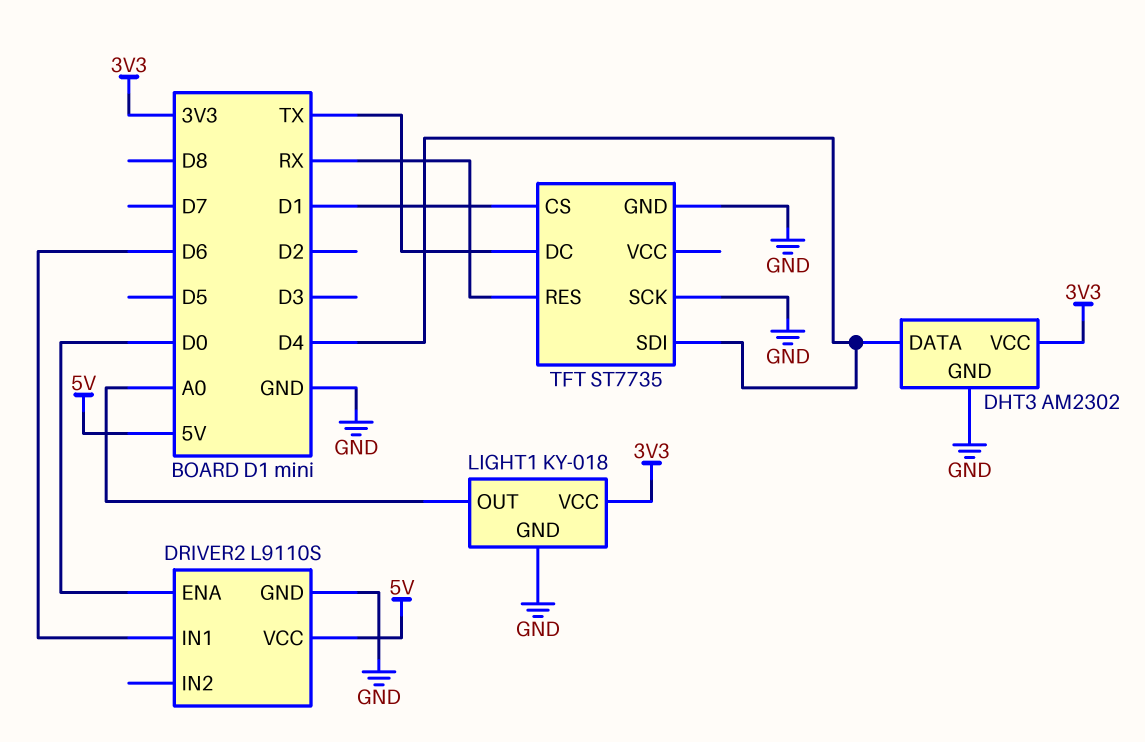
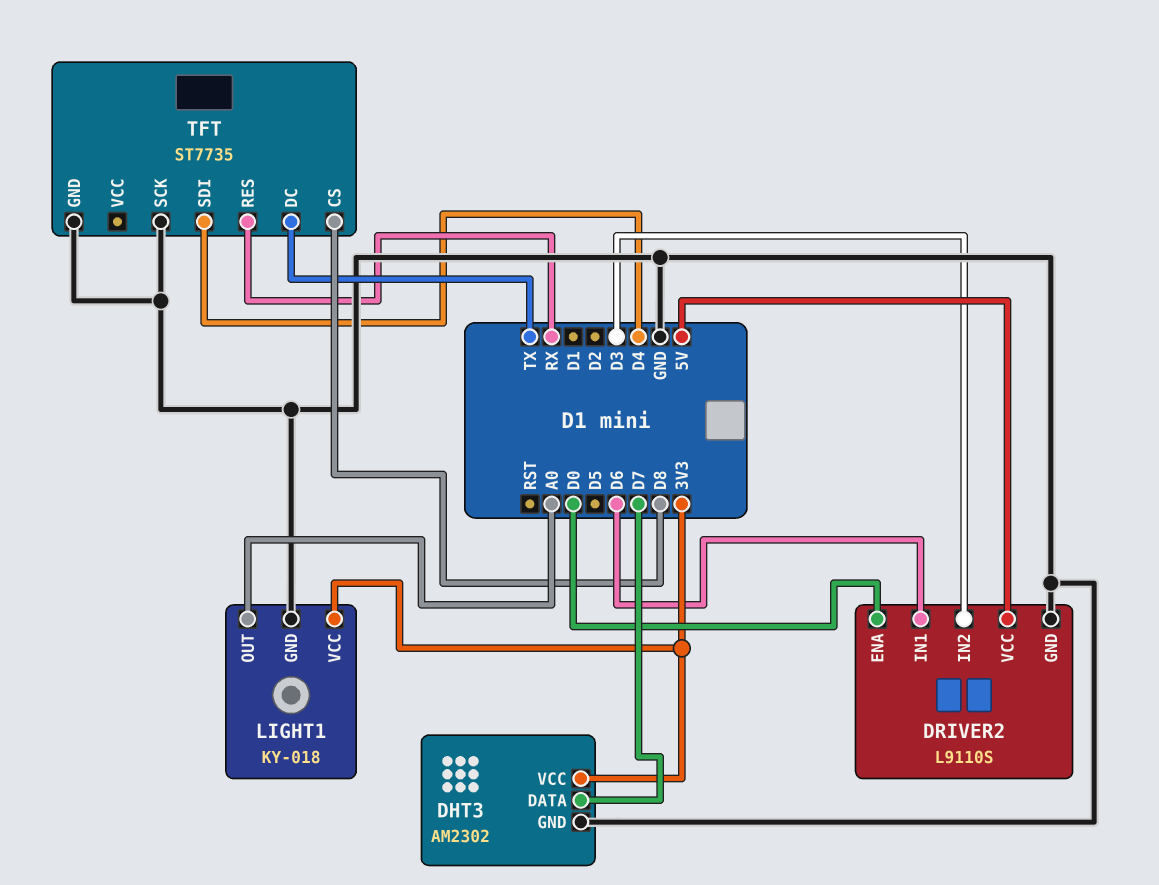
DHT3 pin DATA: D4 -> D7
DRIVER2 pin IN2: none -> D3
TFT pin CS: D1 -> D8

